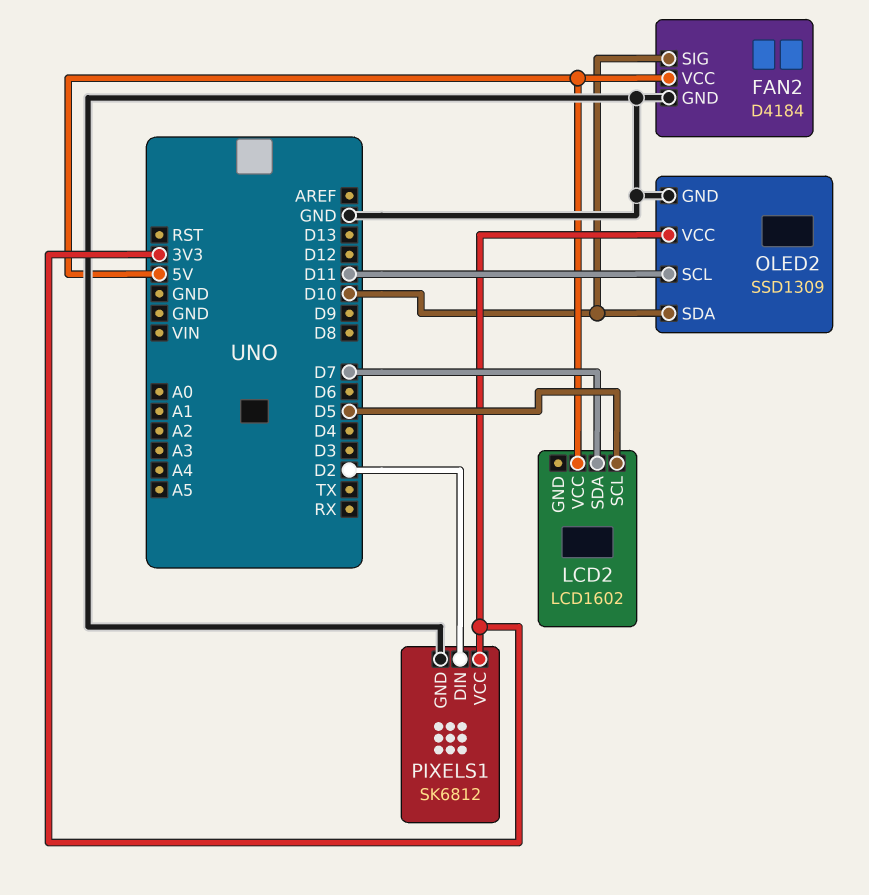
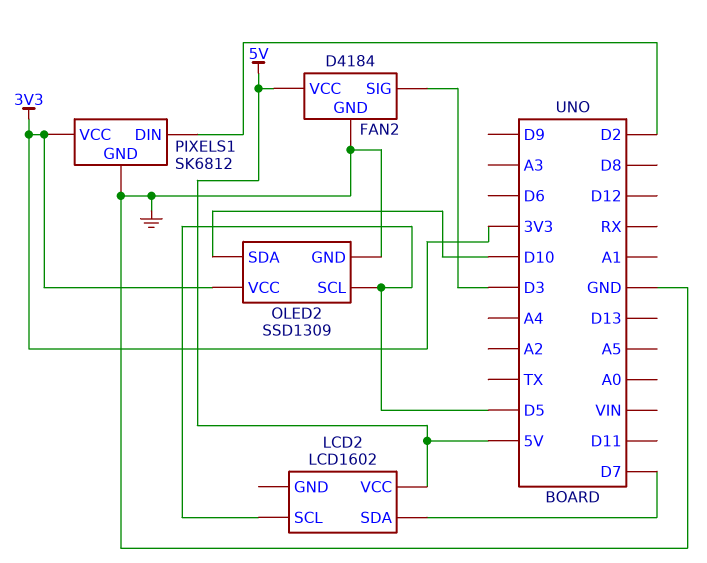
FAN2 pin SIG: D10 -> D3
OLED2 pin SCL: D11 -> D5

